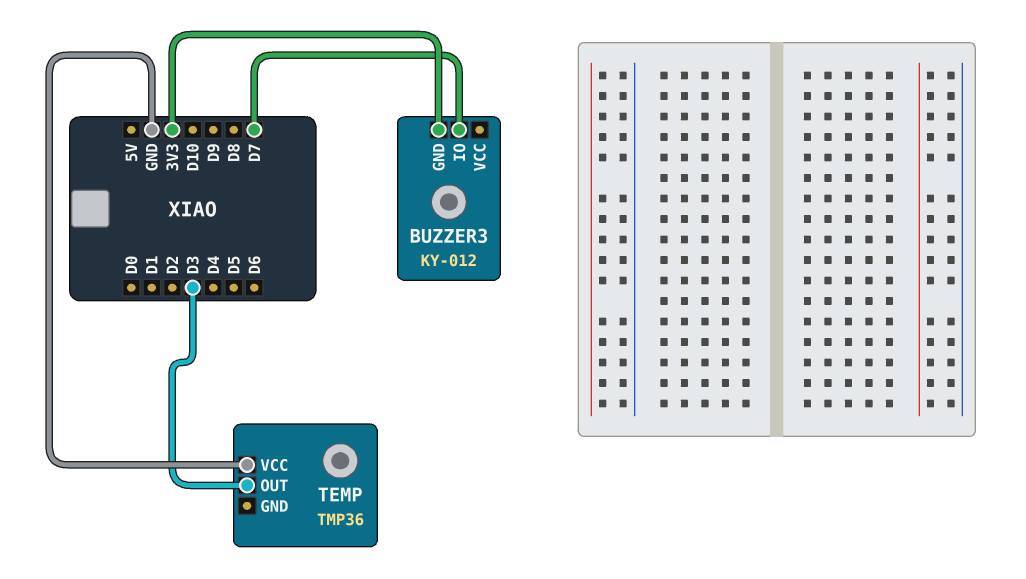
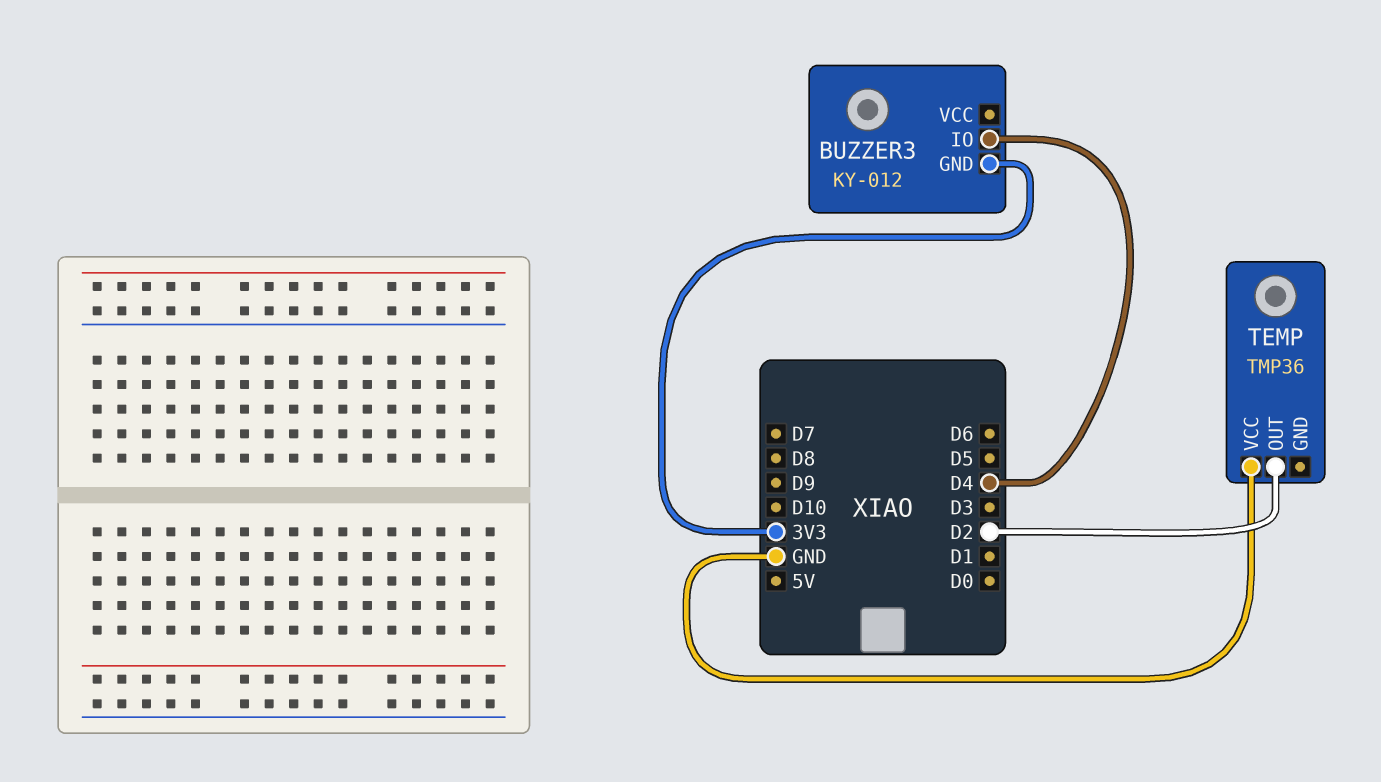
BUZZER3 pin IO: D7 -> D4
TEMP pin OUT: D3 -> D2

